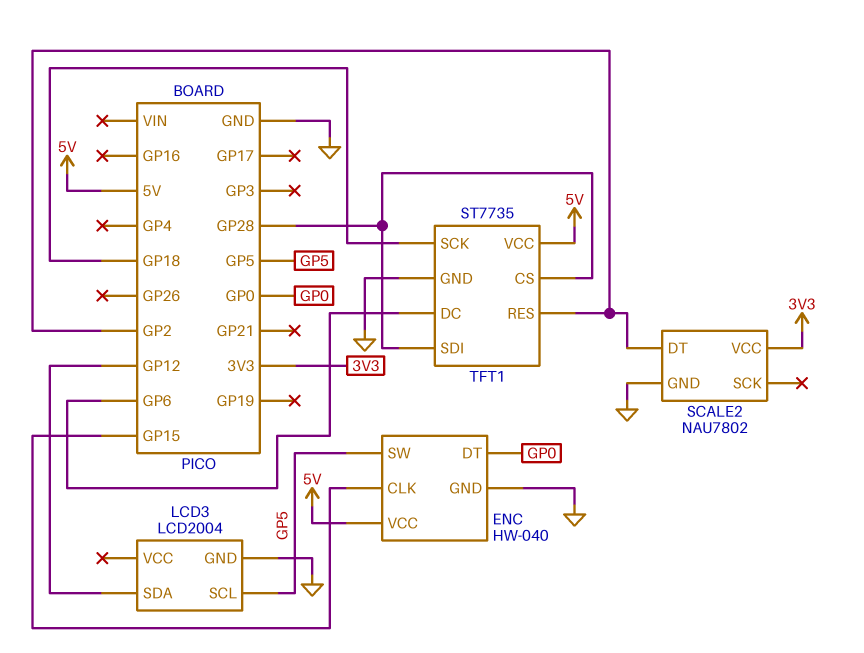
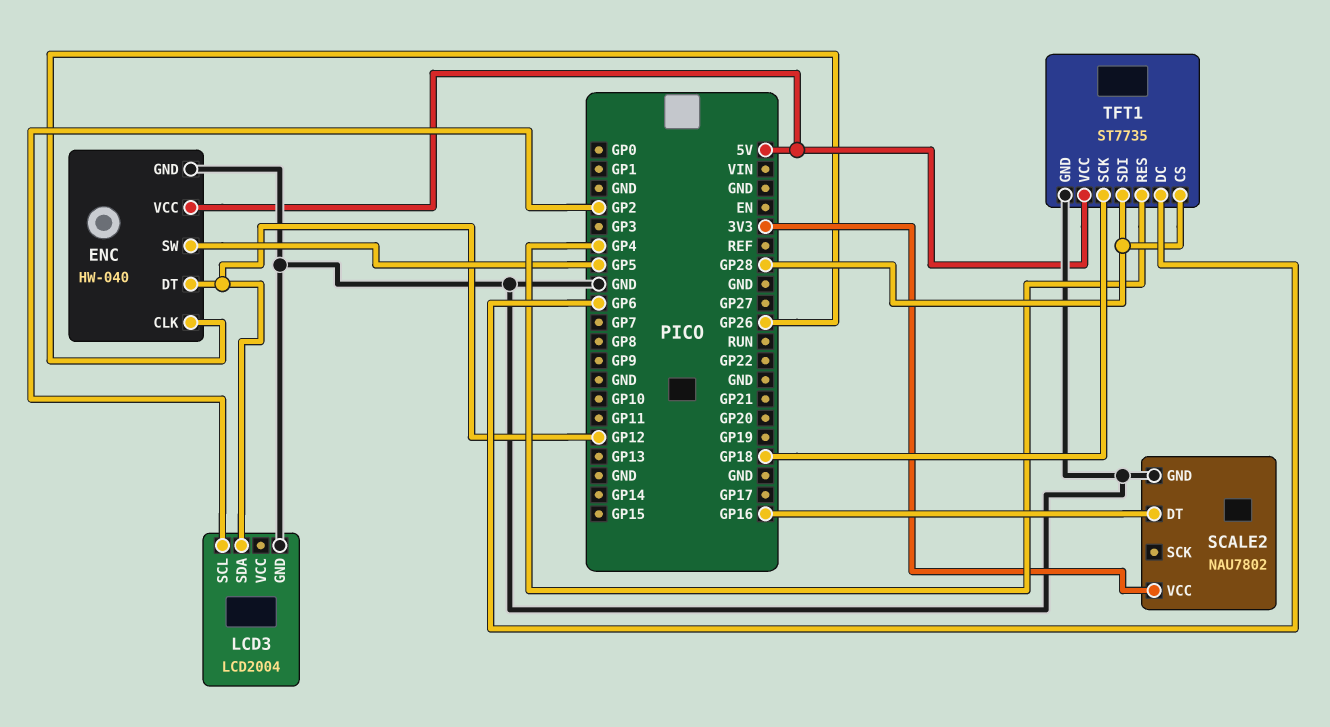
ENC pin CLK: GP15 -> GP26
ENC pin DT: GP0 -> GP12
LCD3 pin SCL: GP5 -> GP2
SCALE2 pin DT: GP2 -> GP16
TFT1 pin RES: GP2 -> GP4

